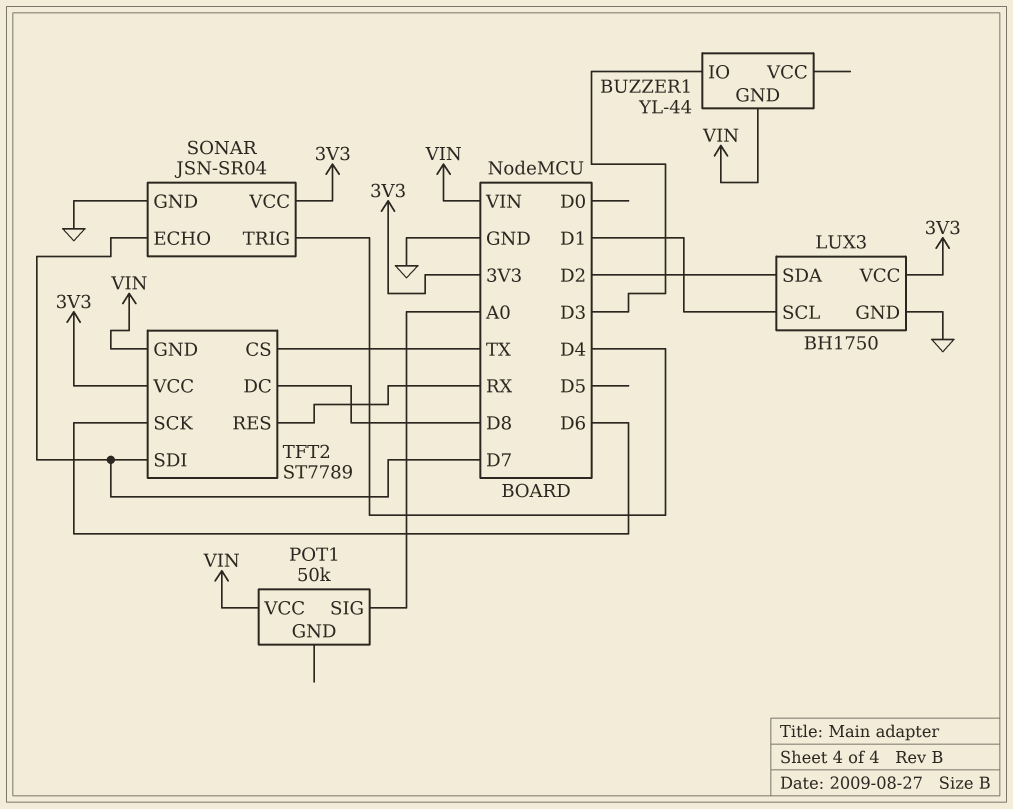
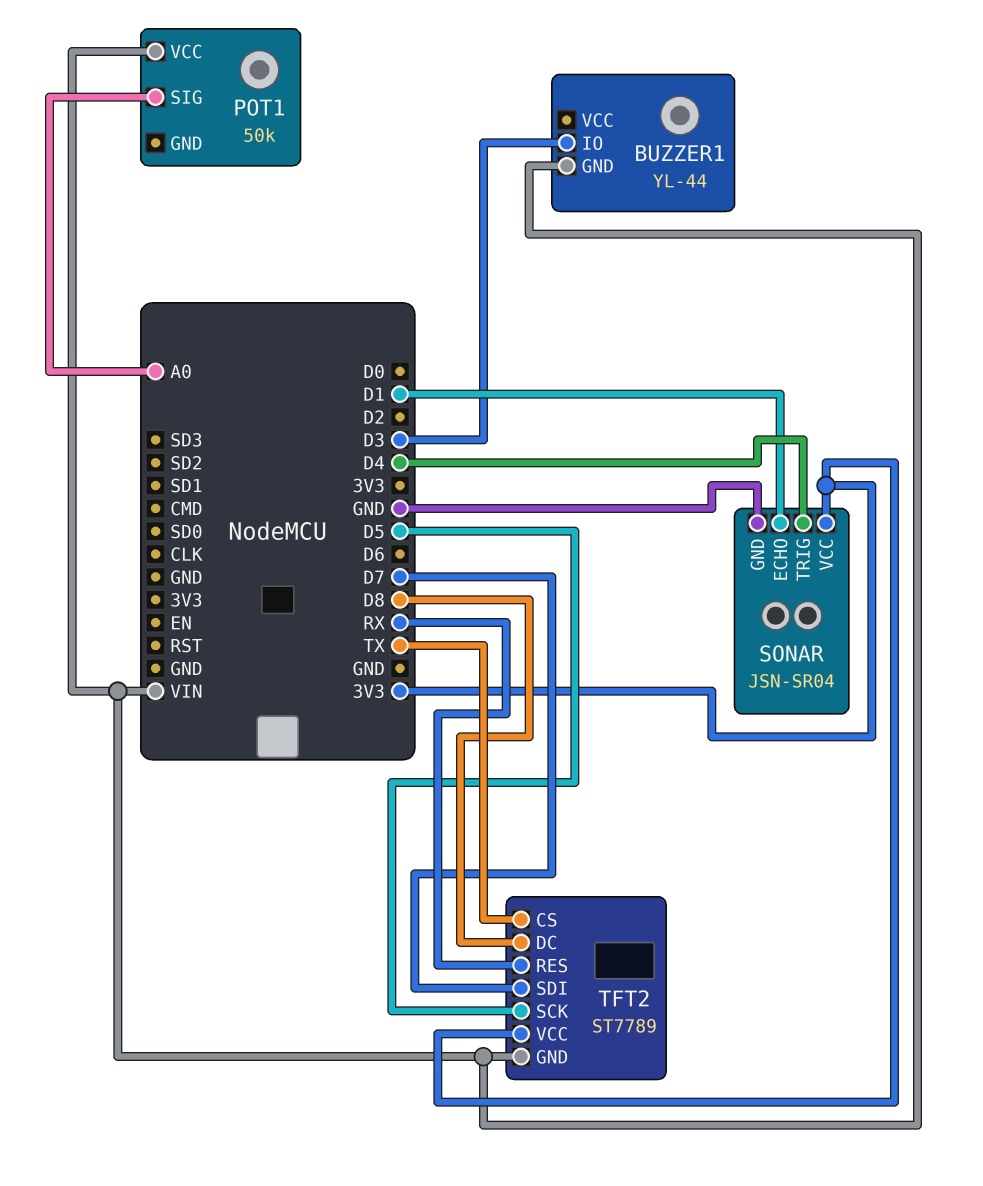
LUX3: BH1750 -> none
LUX3 pin GND: GND -> none
LUX3 pin SCL: D1 -> none
LUX3 pin SDA: D2 -> none
LUX3 pin VCC: 3V3 -> none
SONAR pin ECHO: D7 -> D1
TFT2 pin SCK: D6 -> D5

